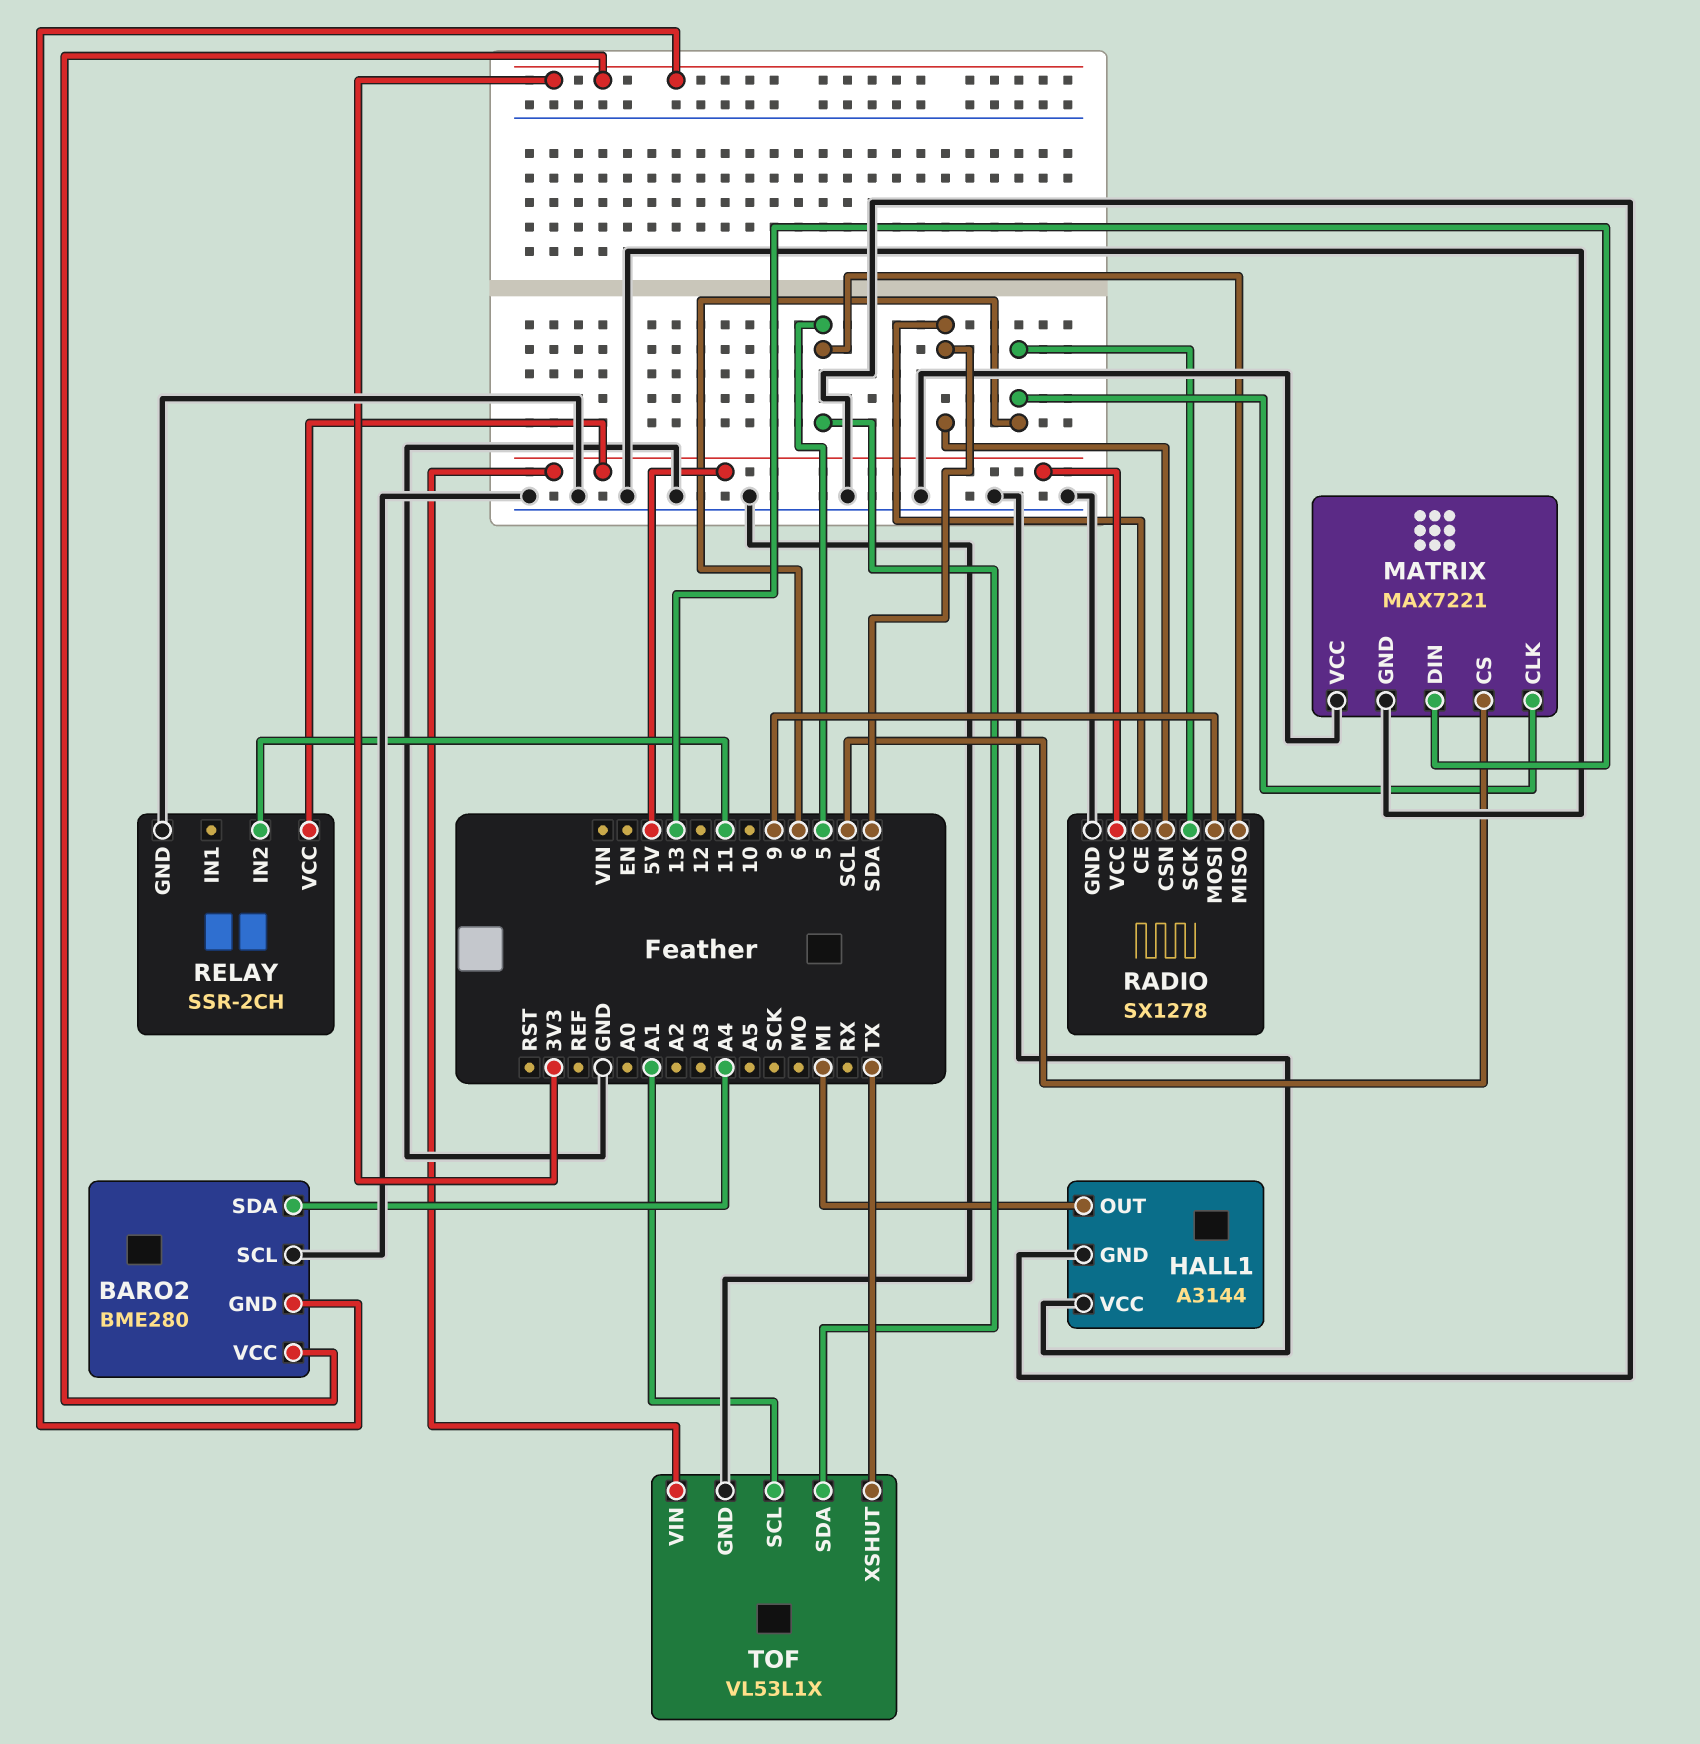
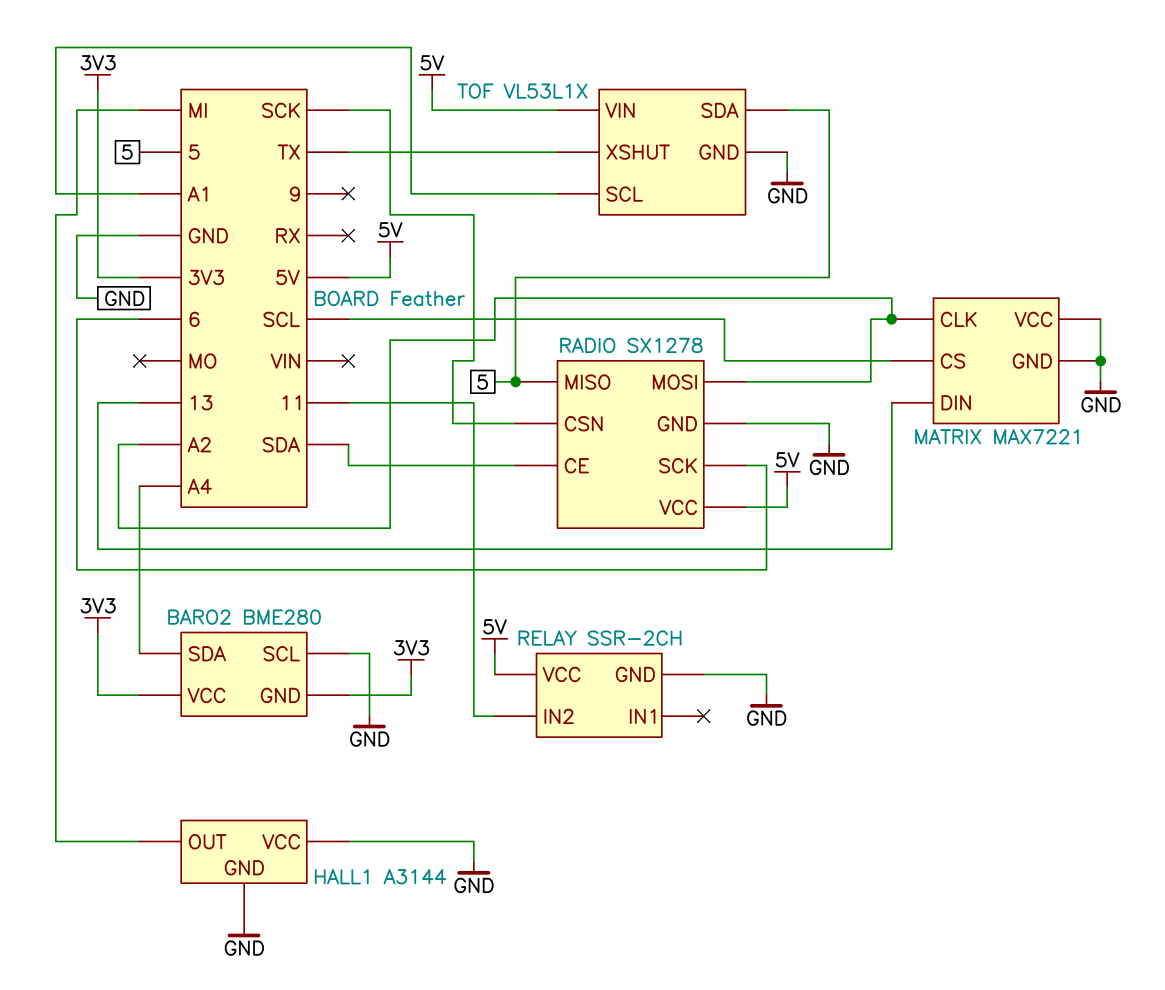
MATRIX pin CLK: 6 -> A2
RADIO pin CSN: SDA -> SCK
RADIO pin MOSI: 9 -> A2

